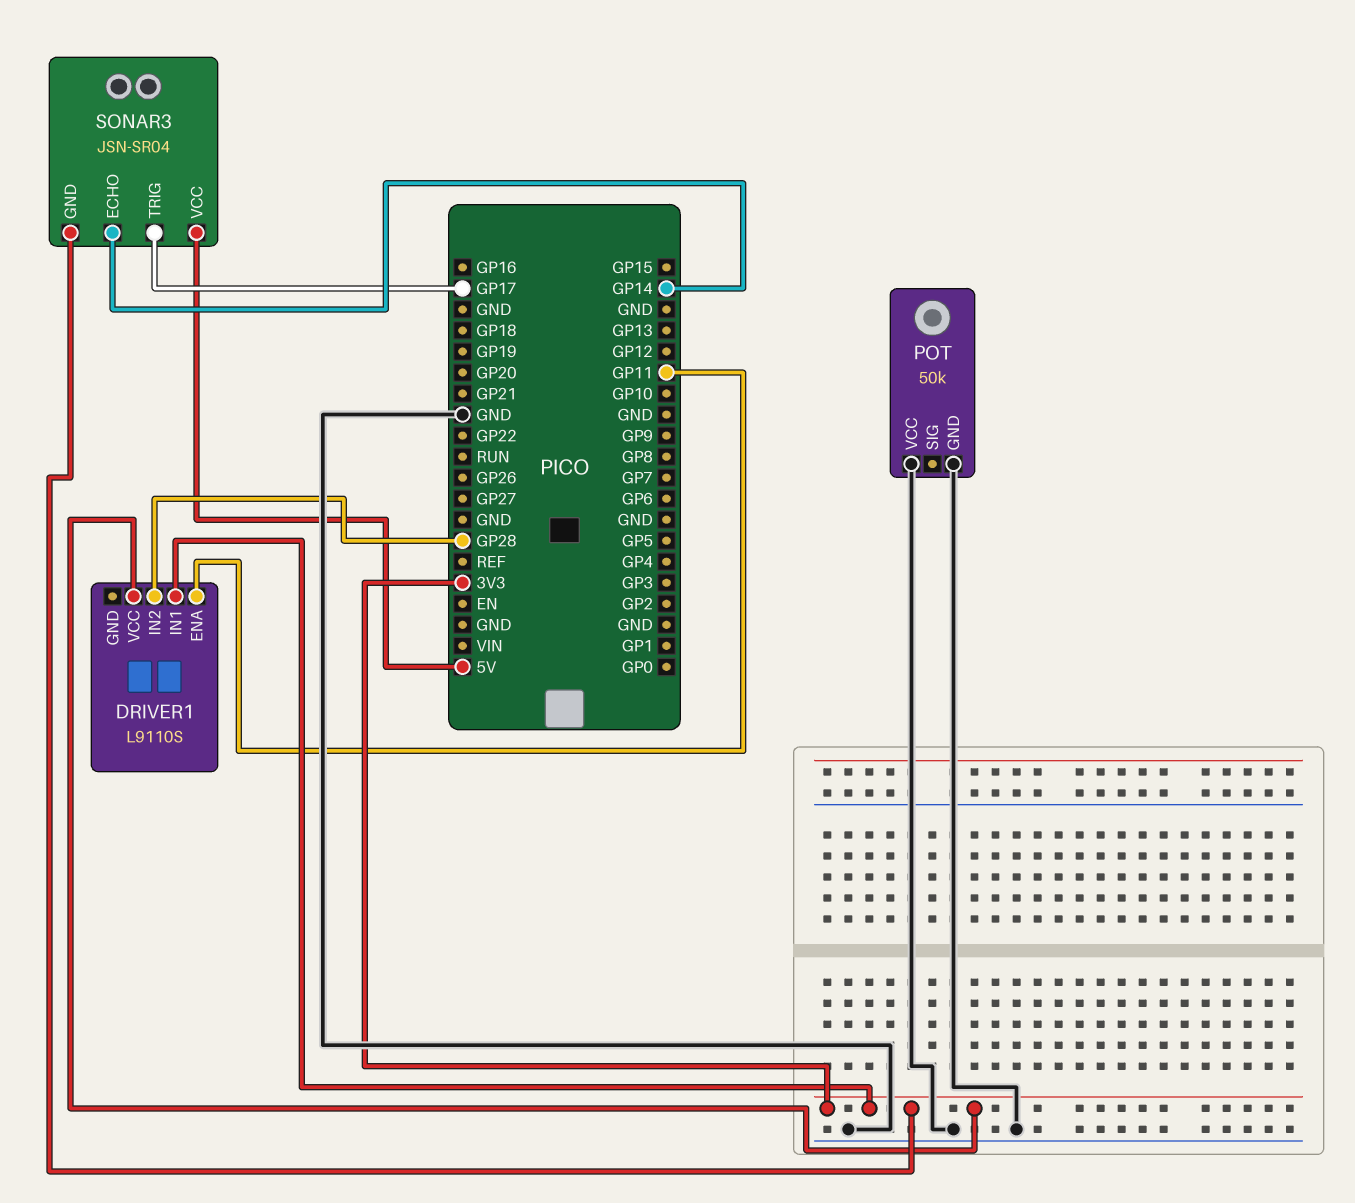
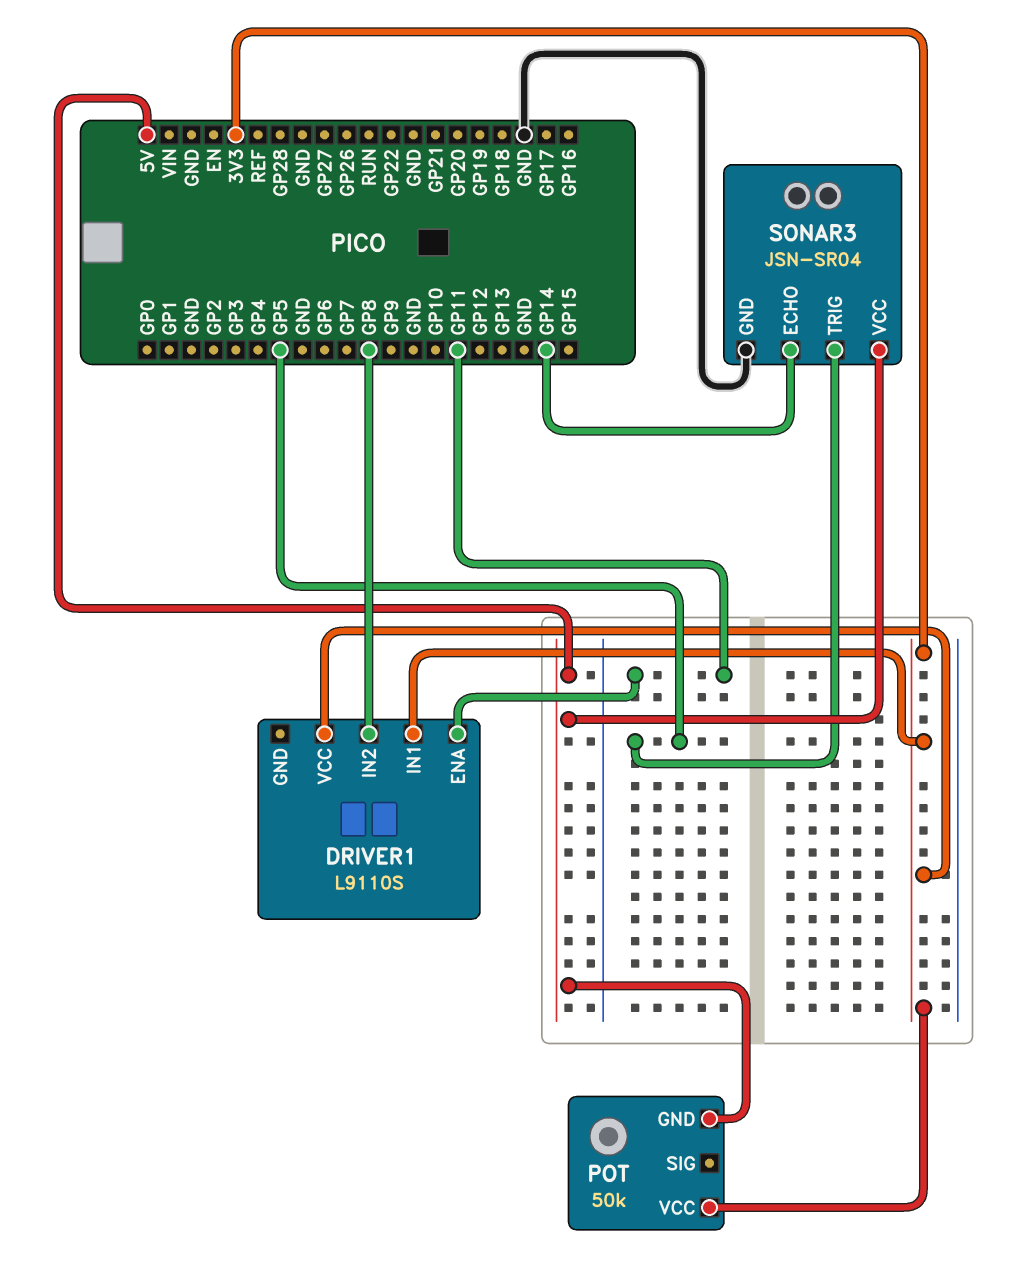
DRIVER1 pin IN2: GP28 -> GP8
POT pin GND: GND -> 5V
POT pin VCC: GND -> 3V3
SONAR3 pin GND: 3V3 -> GND
SONAR3 pin TRIG: GP17 -> GP5

